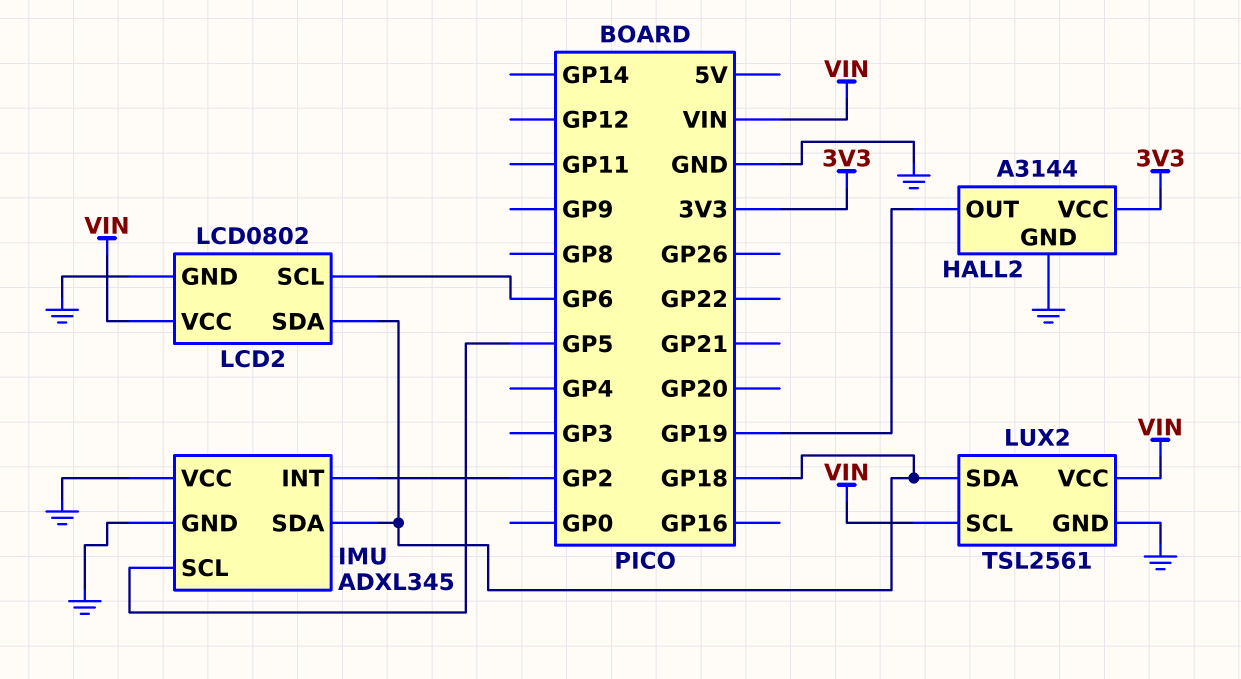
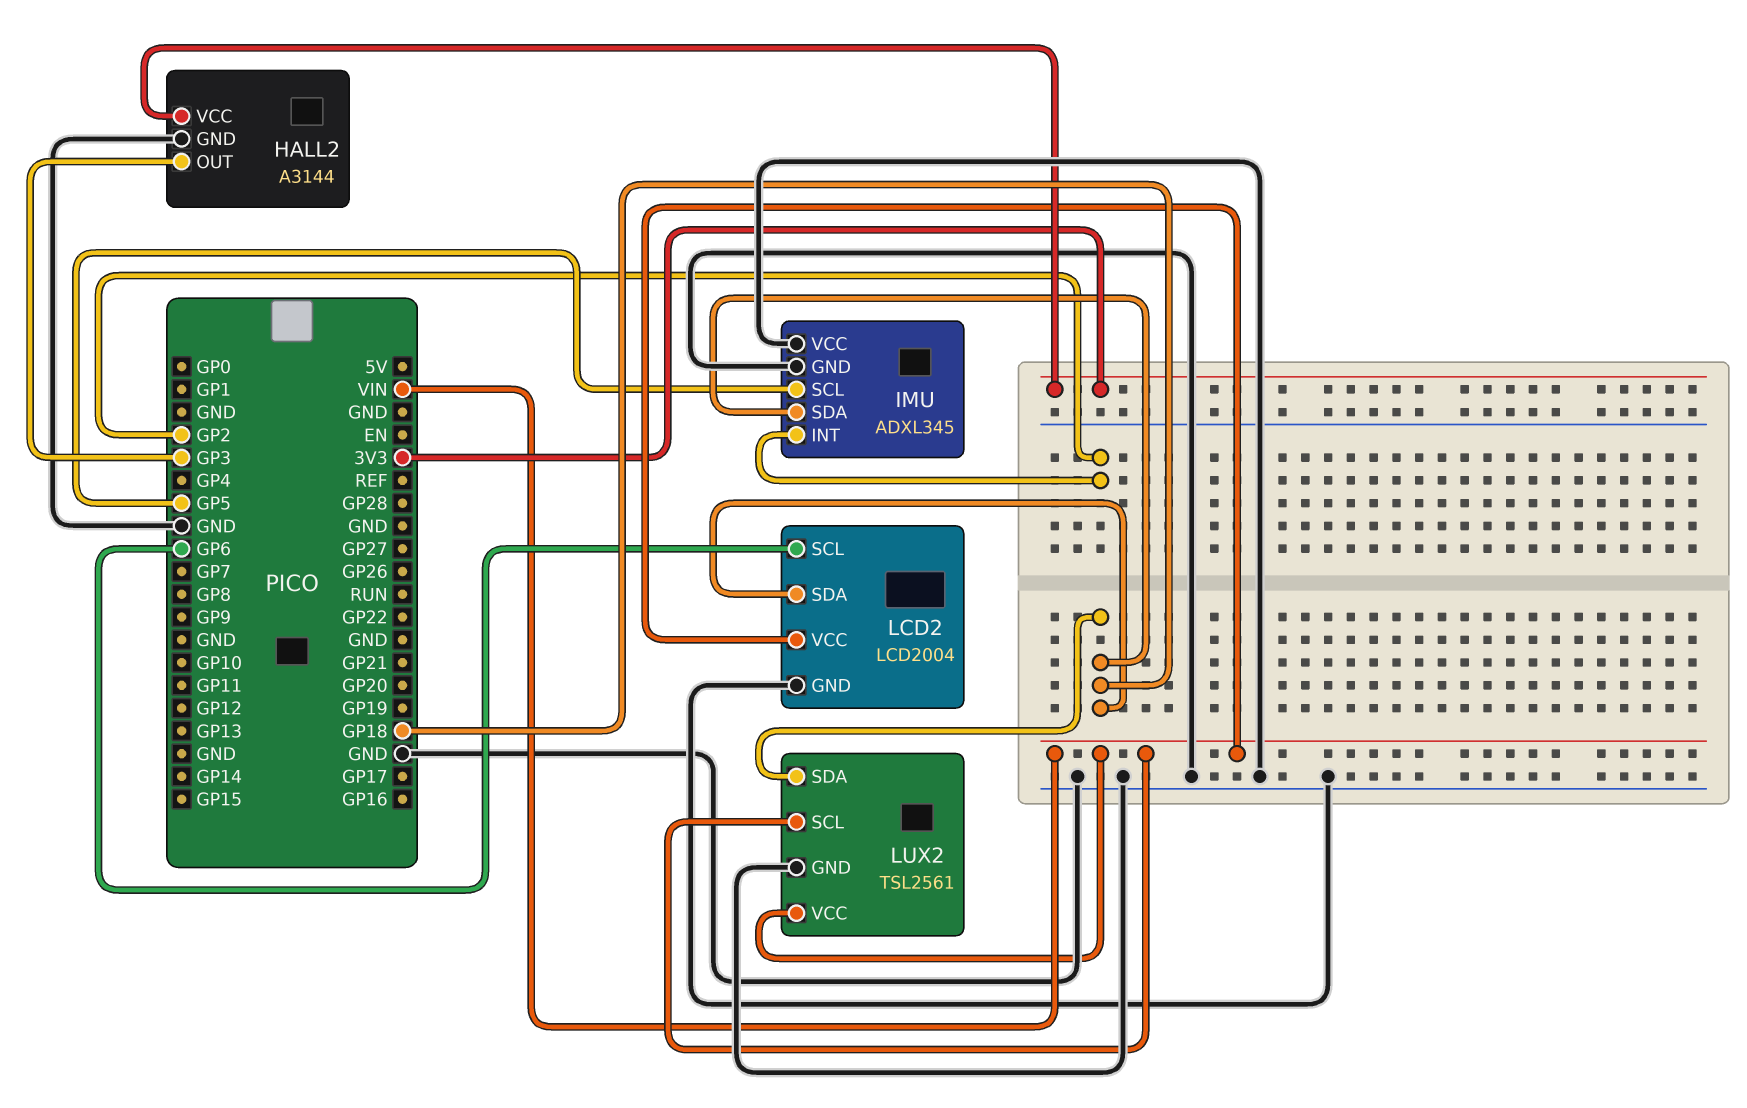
HALL2 pin OUT: GP19 -> GP3
LCD2: LCD0802 -> LCD2004

